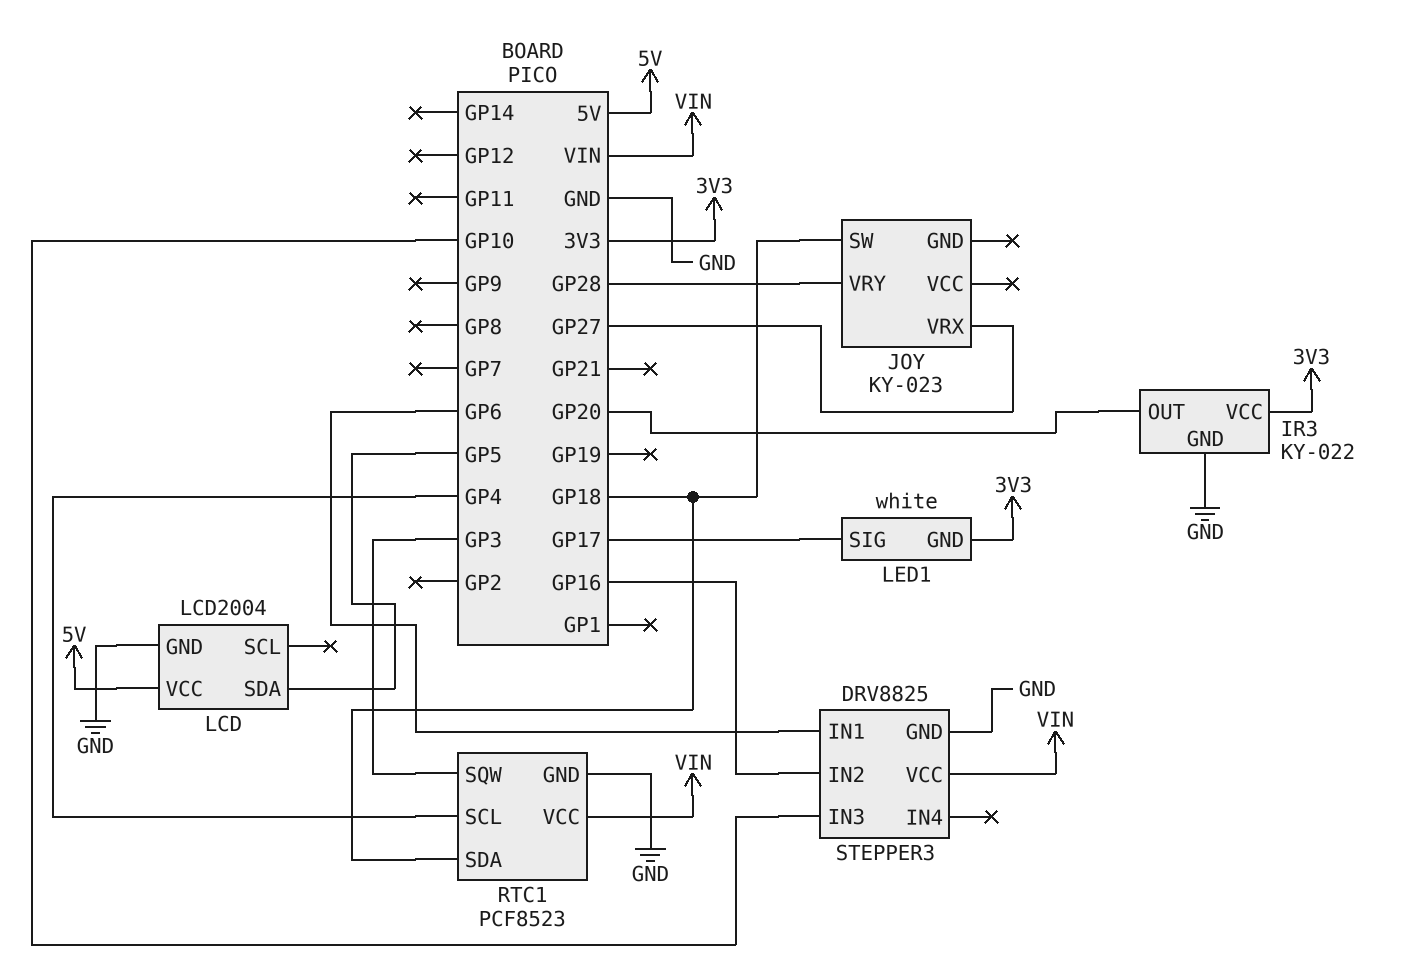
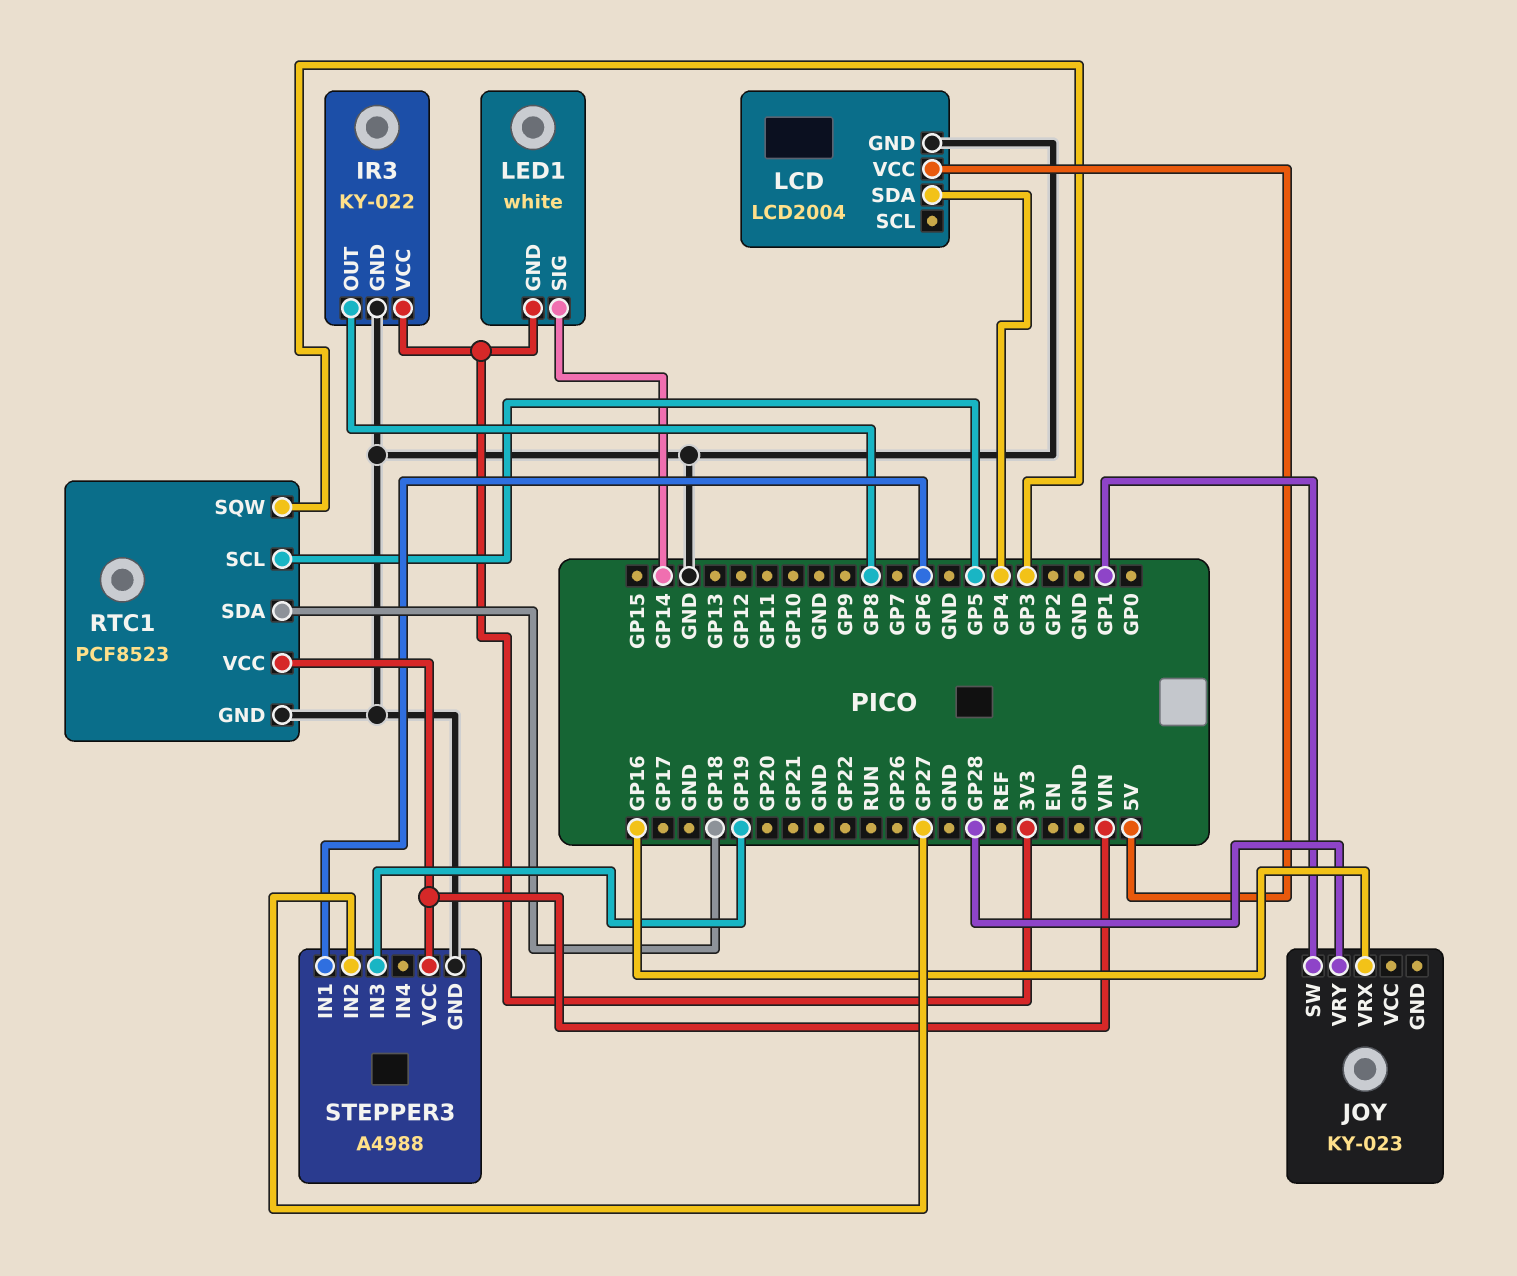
IR3 pin OUT: GP20 -> GP8
JOY pin SW: GP18 -> GP1
JOY pin VRX: GP27 -> GP16
LCD pin SDA: GP5 -> GP4
LED1 pin SIG: GP17 -> GP14
RTC1 pin SCL: GP4 -> GP5
STEPPER3: DRV8825 -> A4988
STEPPER3 pin IN2: GP16 -> GP27
STEPPER3 pin IN3: GP10 -> GP19

